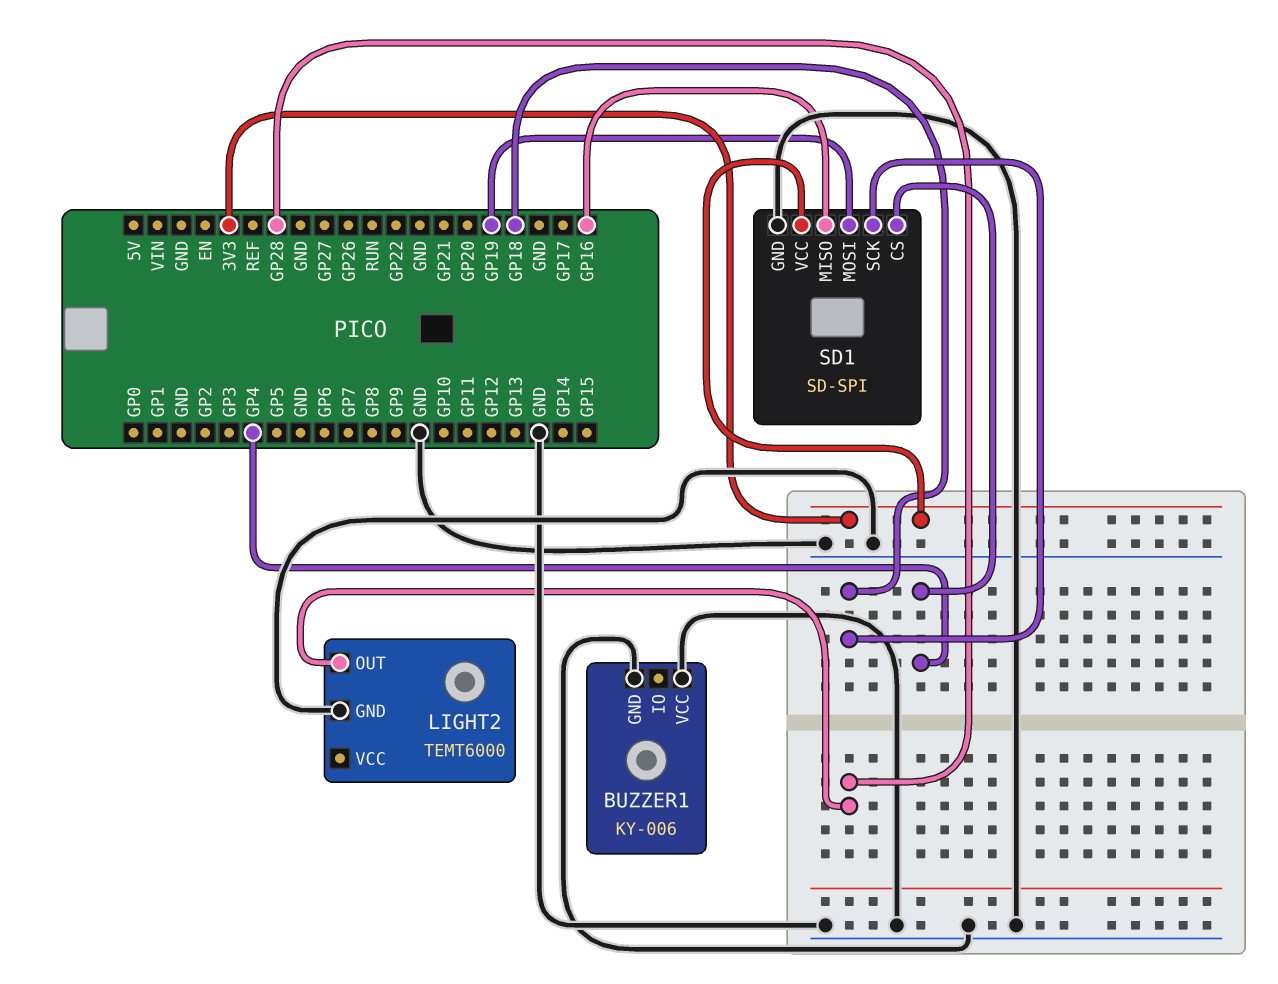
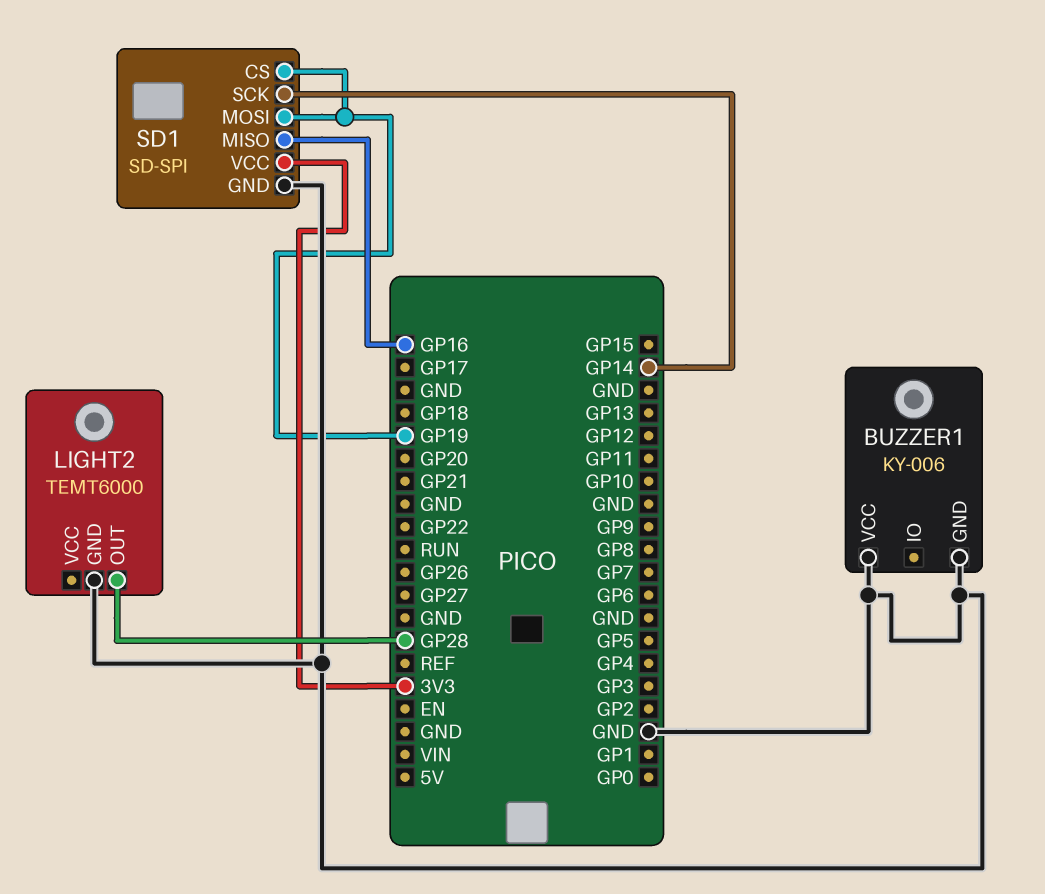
SD1 pin CS: GP4 -> GP19
SD1 pin SCK: GP18 -> GP14

